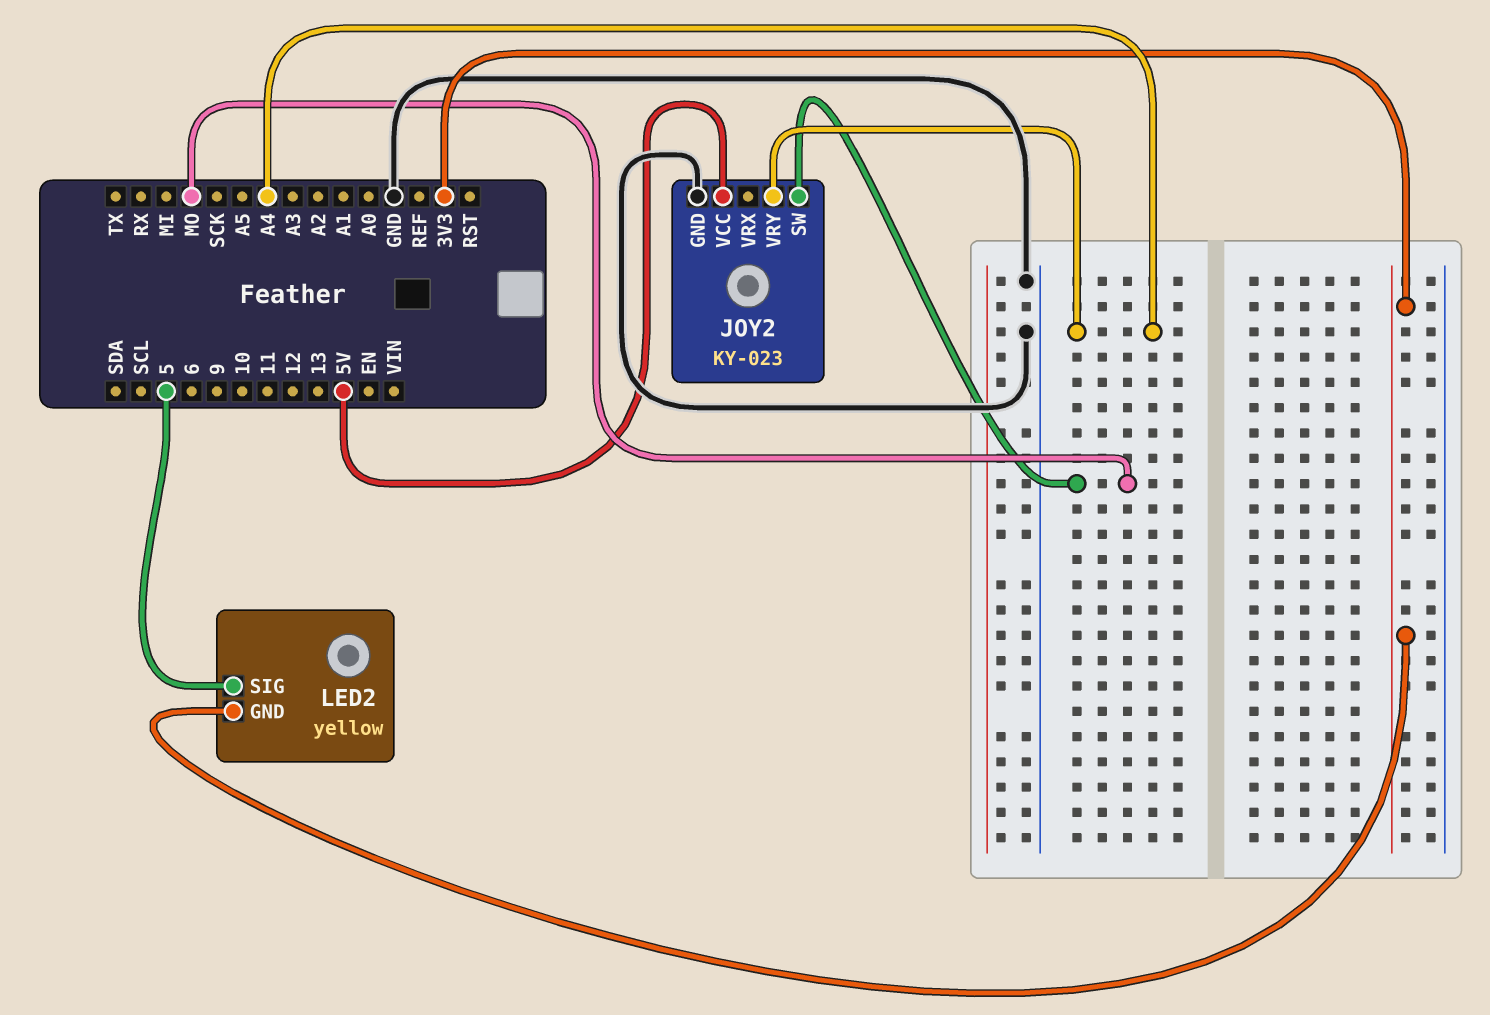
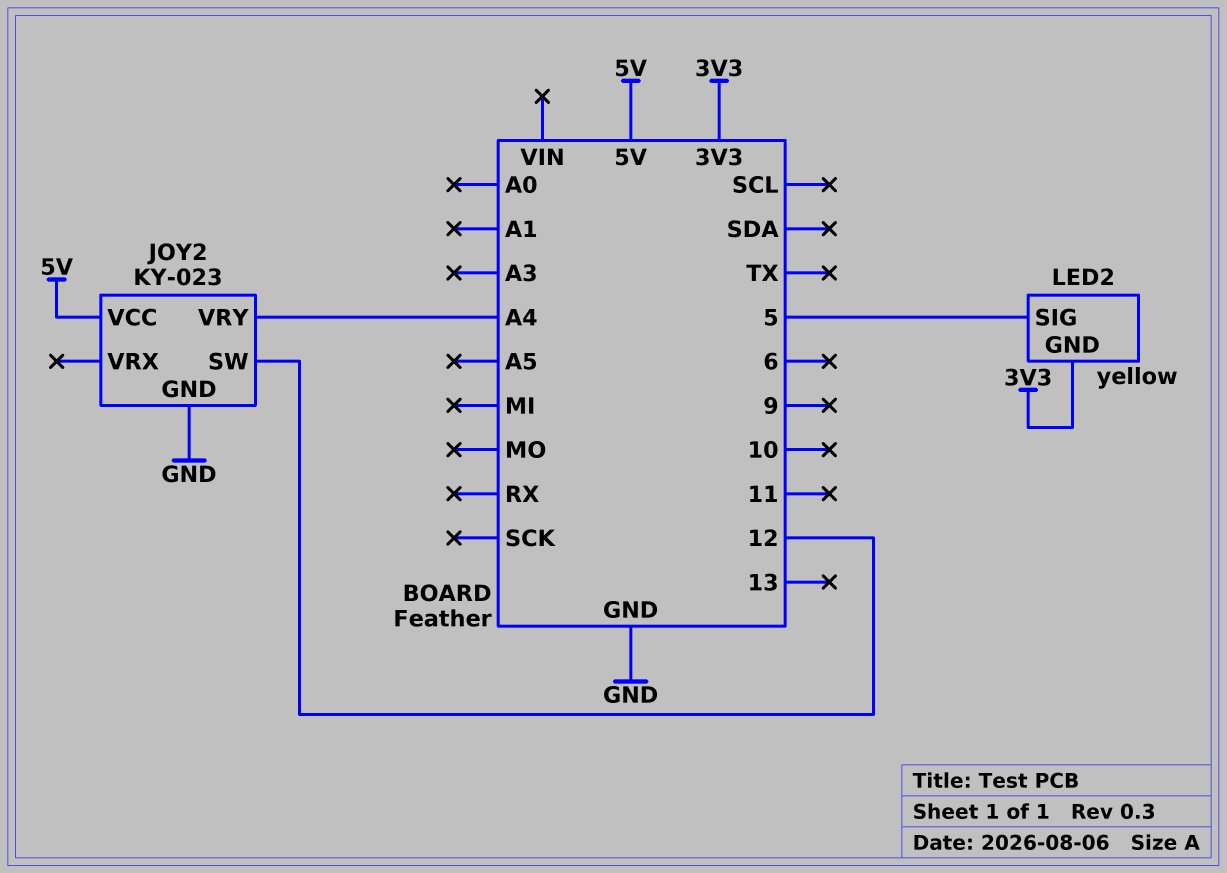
JOY2 pin SW: MO -> 12

